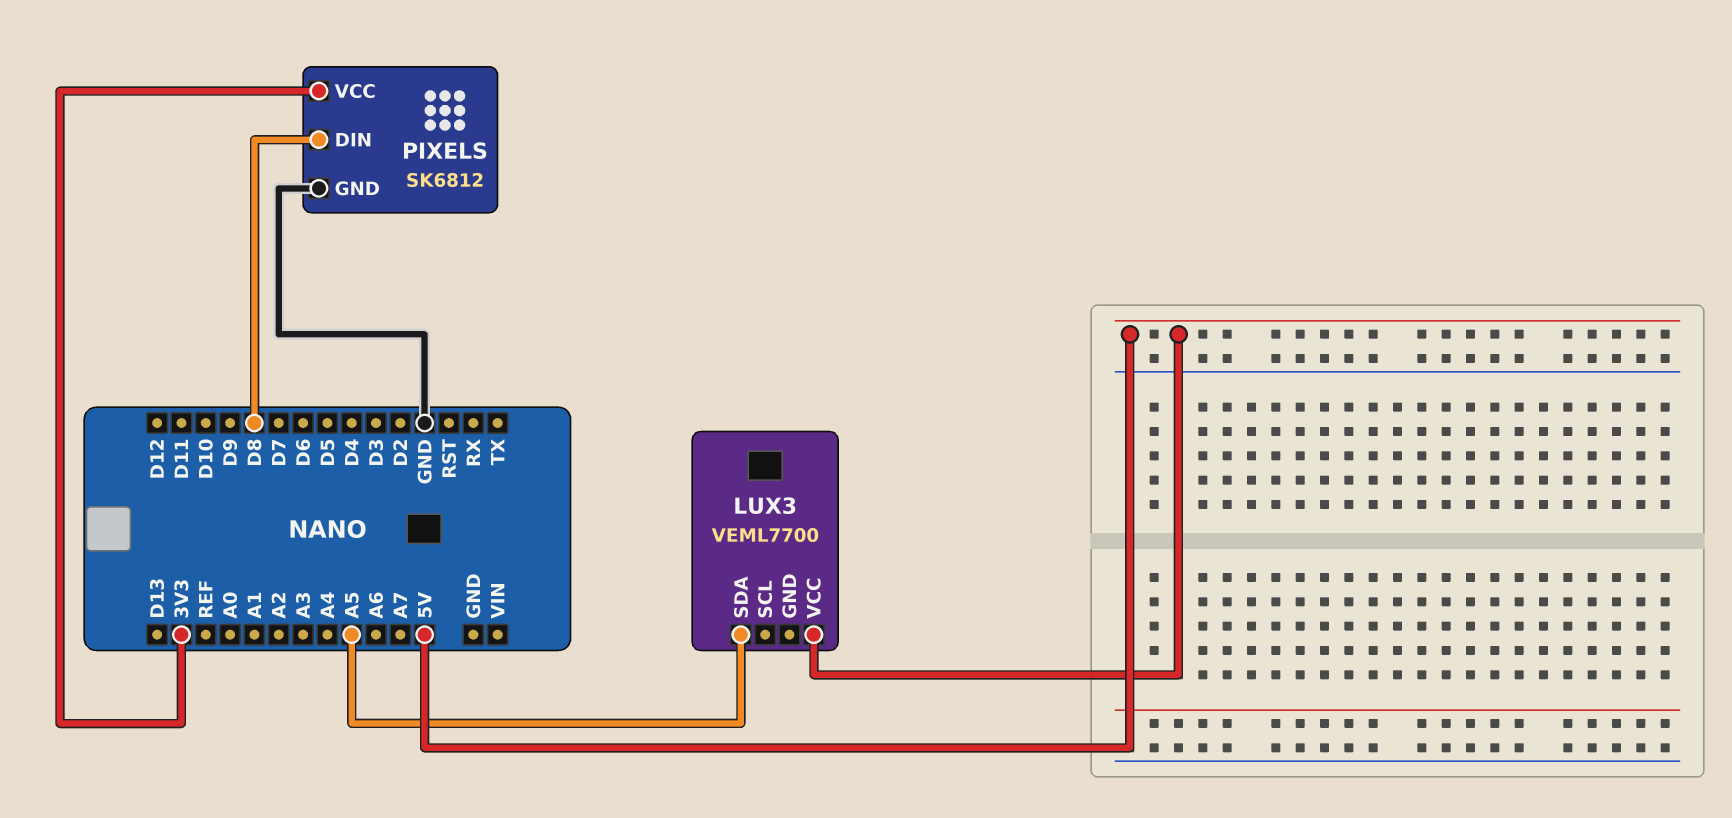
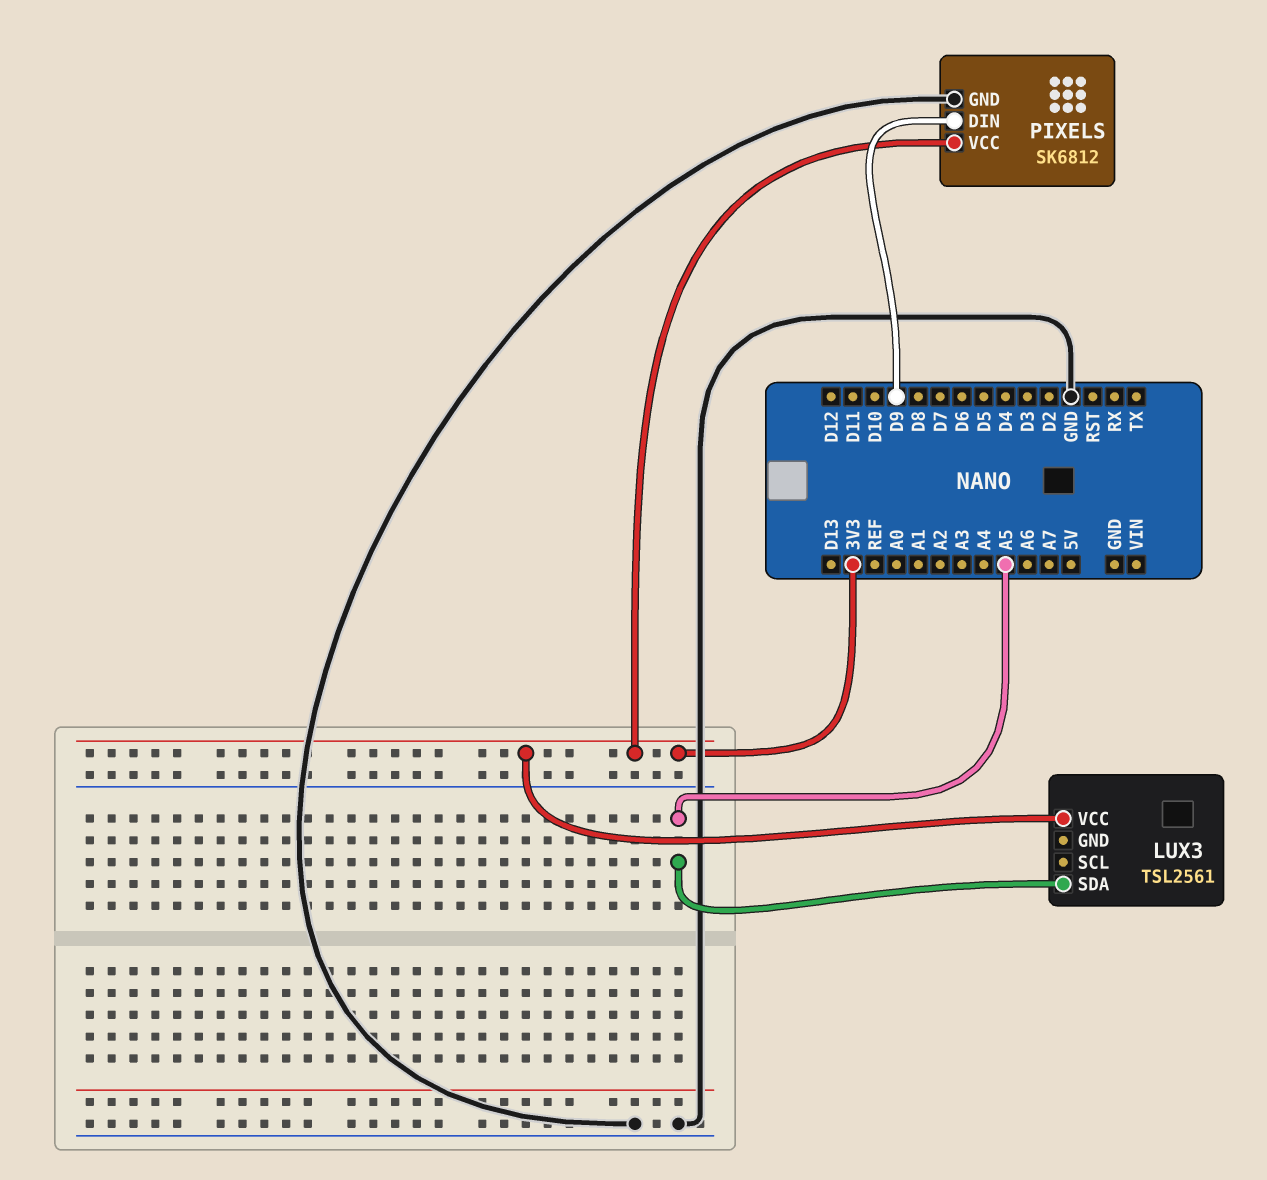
LUX3: VEML7700 -> TSL2561
LUX3 pin VCC: 5V -> 3V3
PIXELS pin DIN: D8 -> D9

